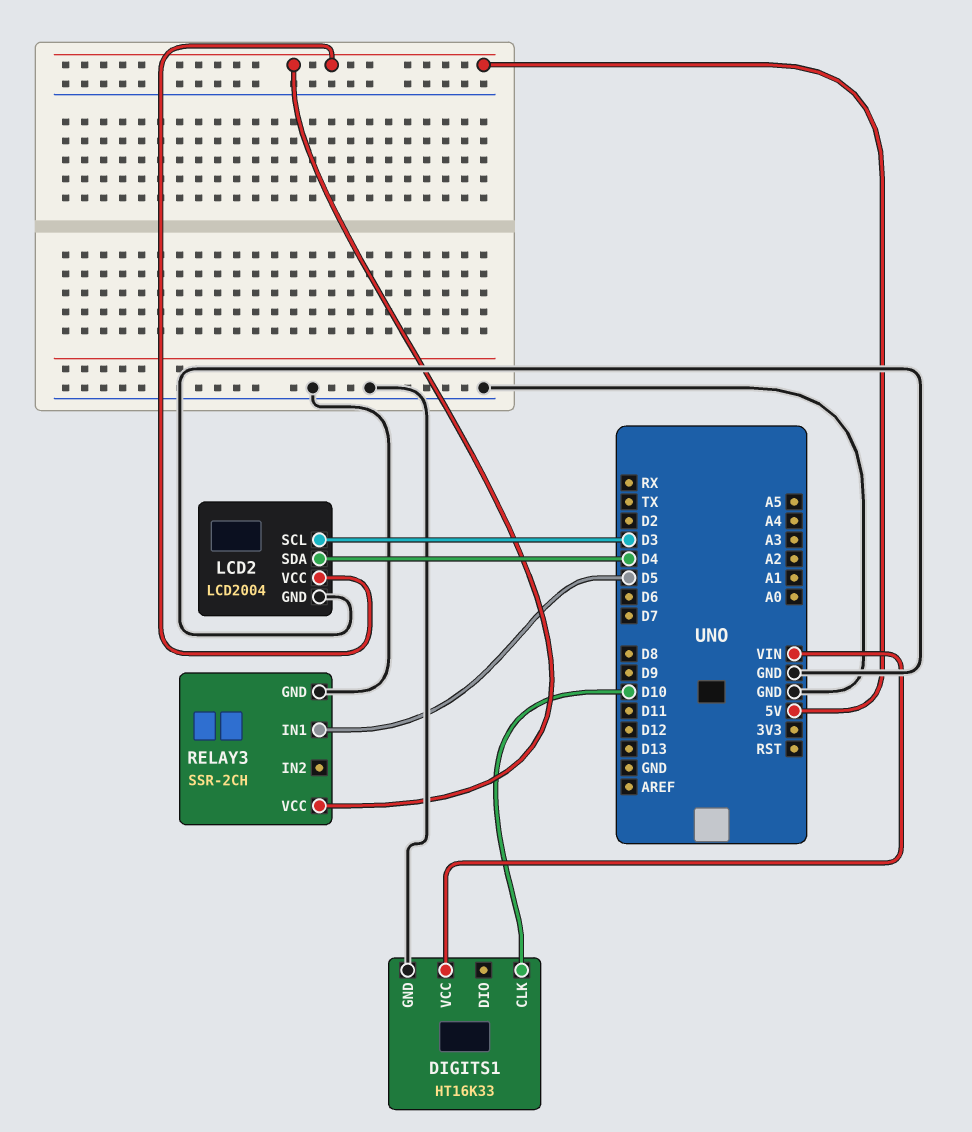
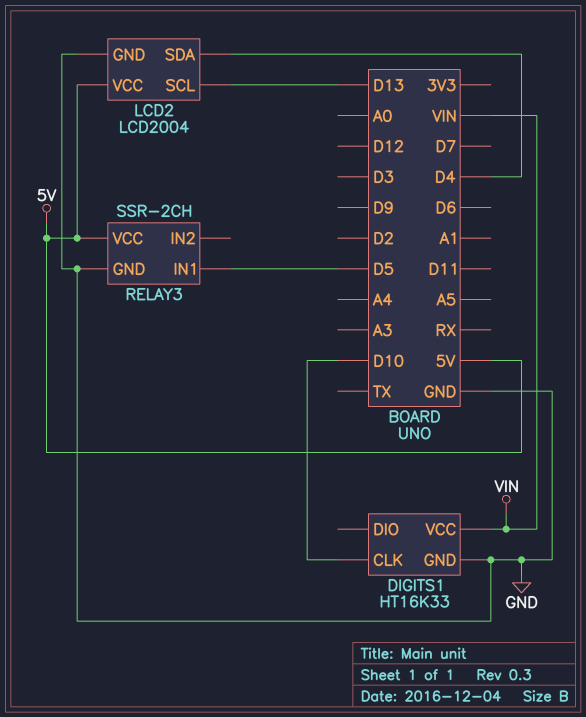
LCD2 pin SCL: D3 -> D13

